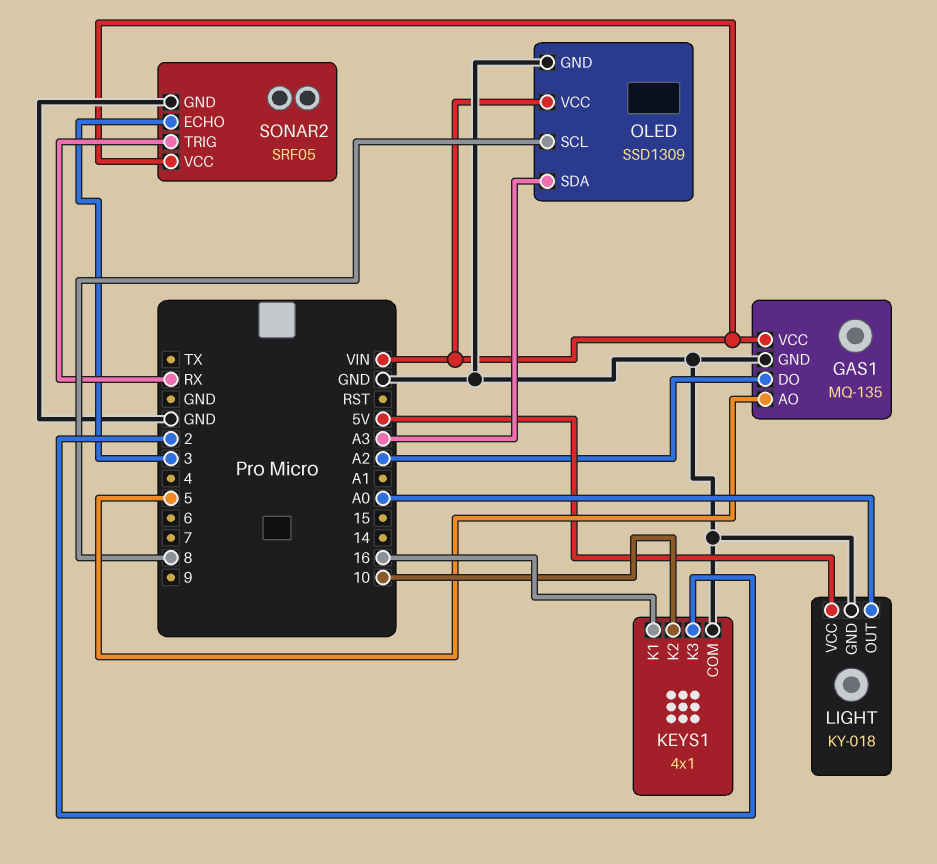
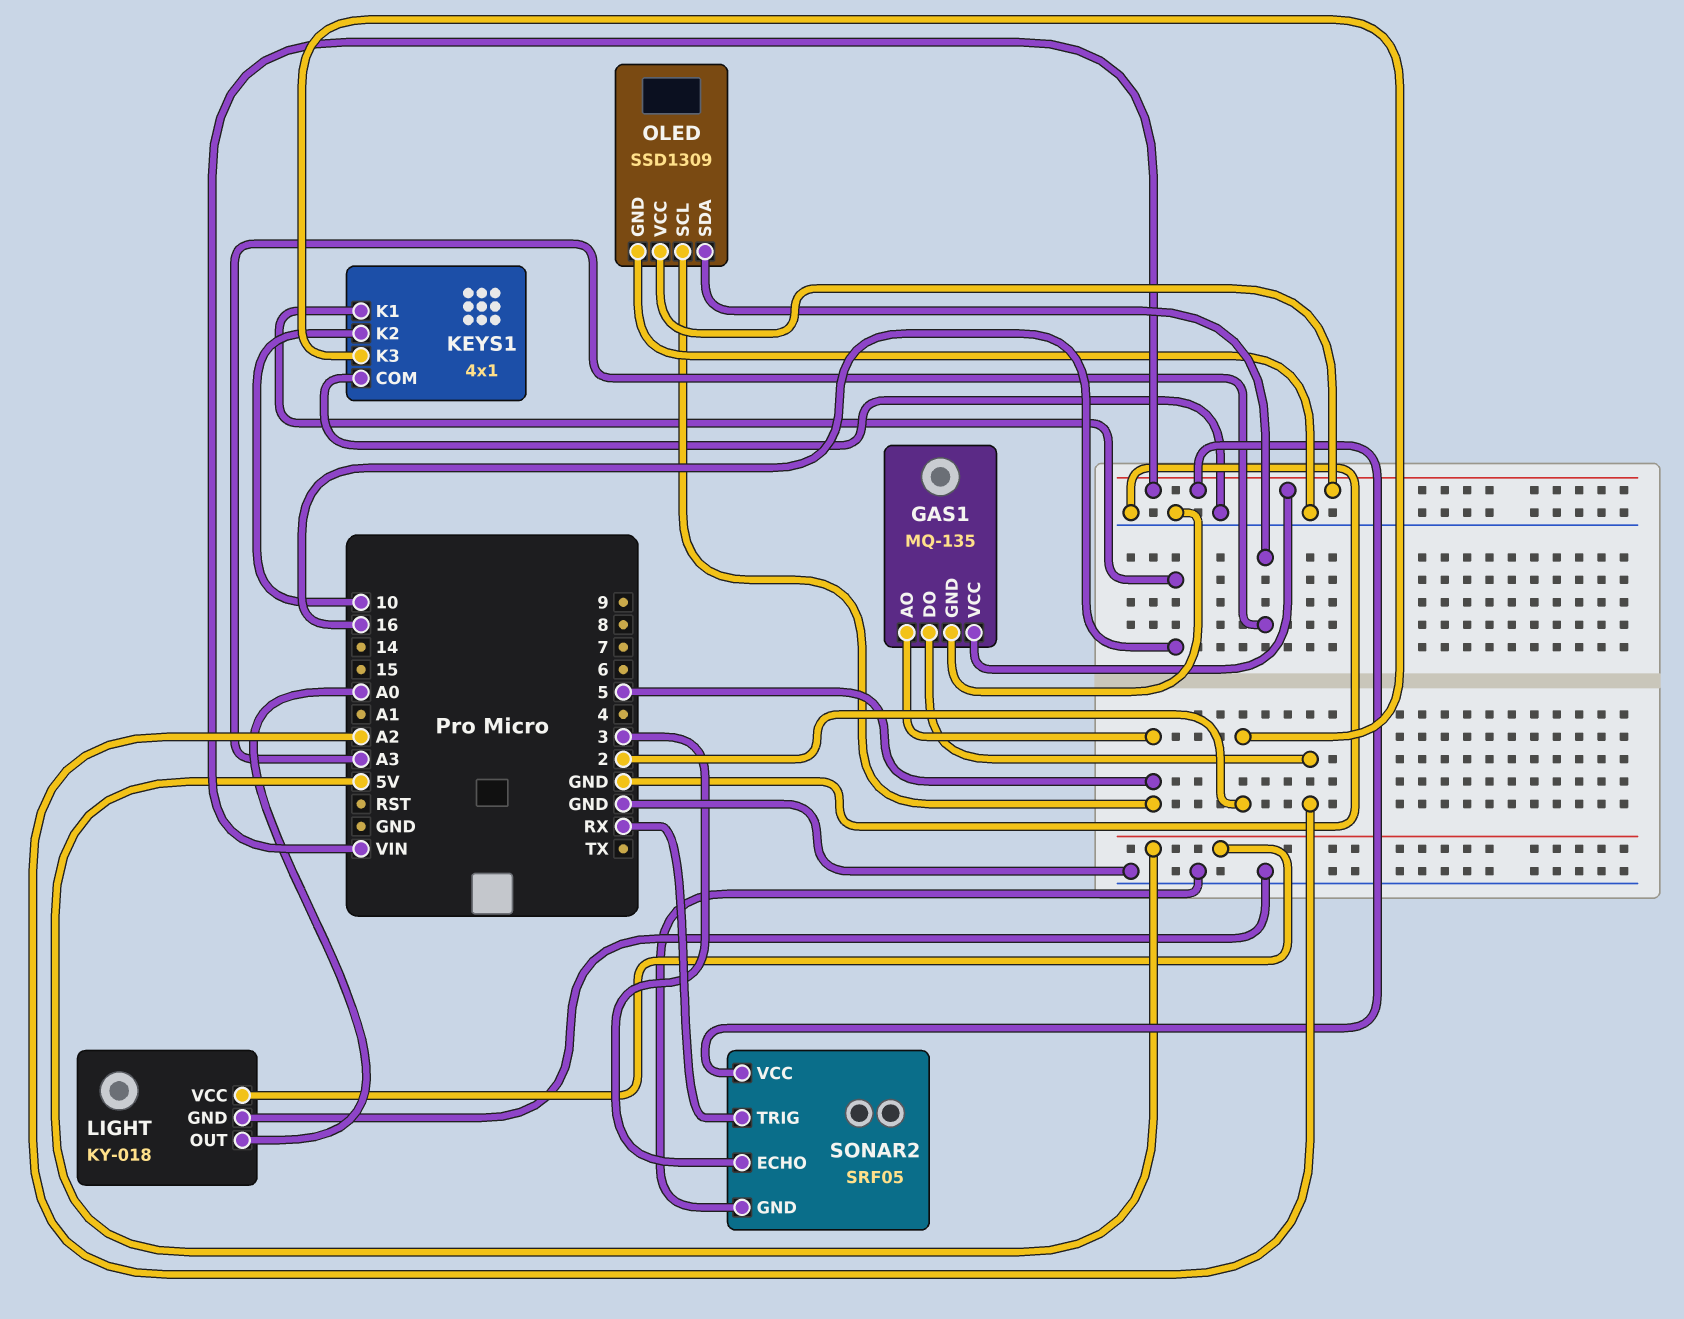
OLED pin SCL: 8 -> 5

